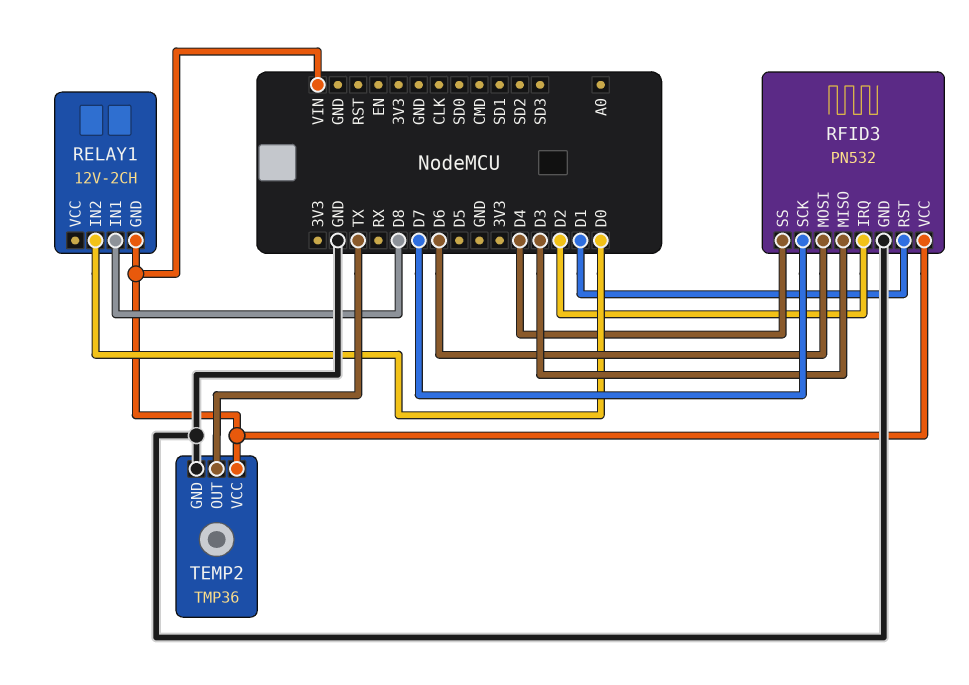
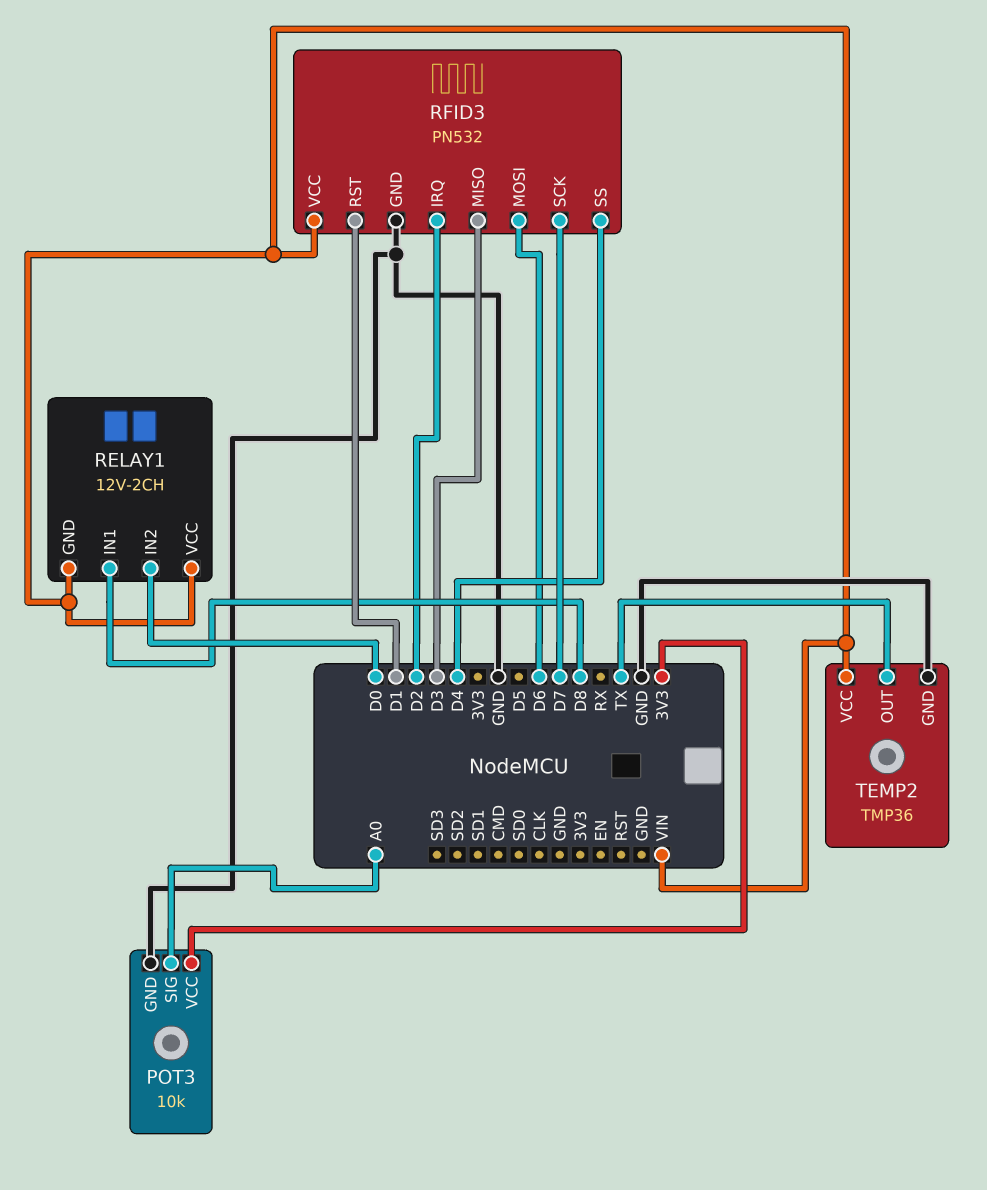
POT3: none -> 10k
POT3 pin GND: none -> GND
POT3 pin SIG: none -> A0
POT3 pin VCC: none -> 3V3
RELAY1 pin VCC: none -> VIN

